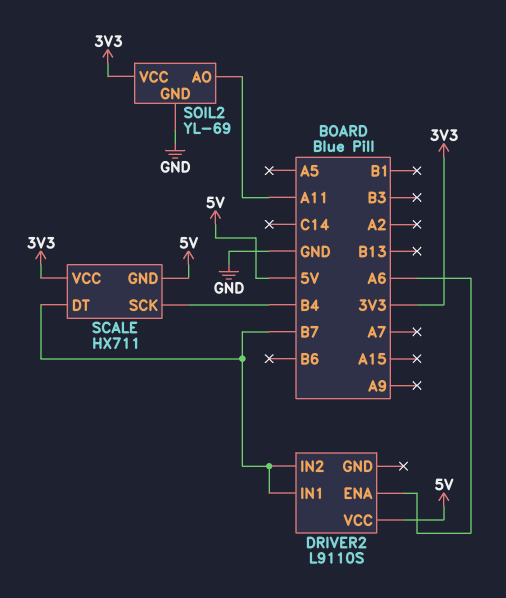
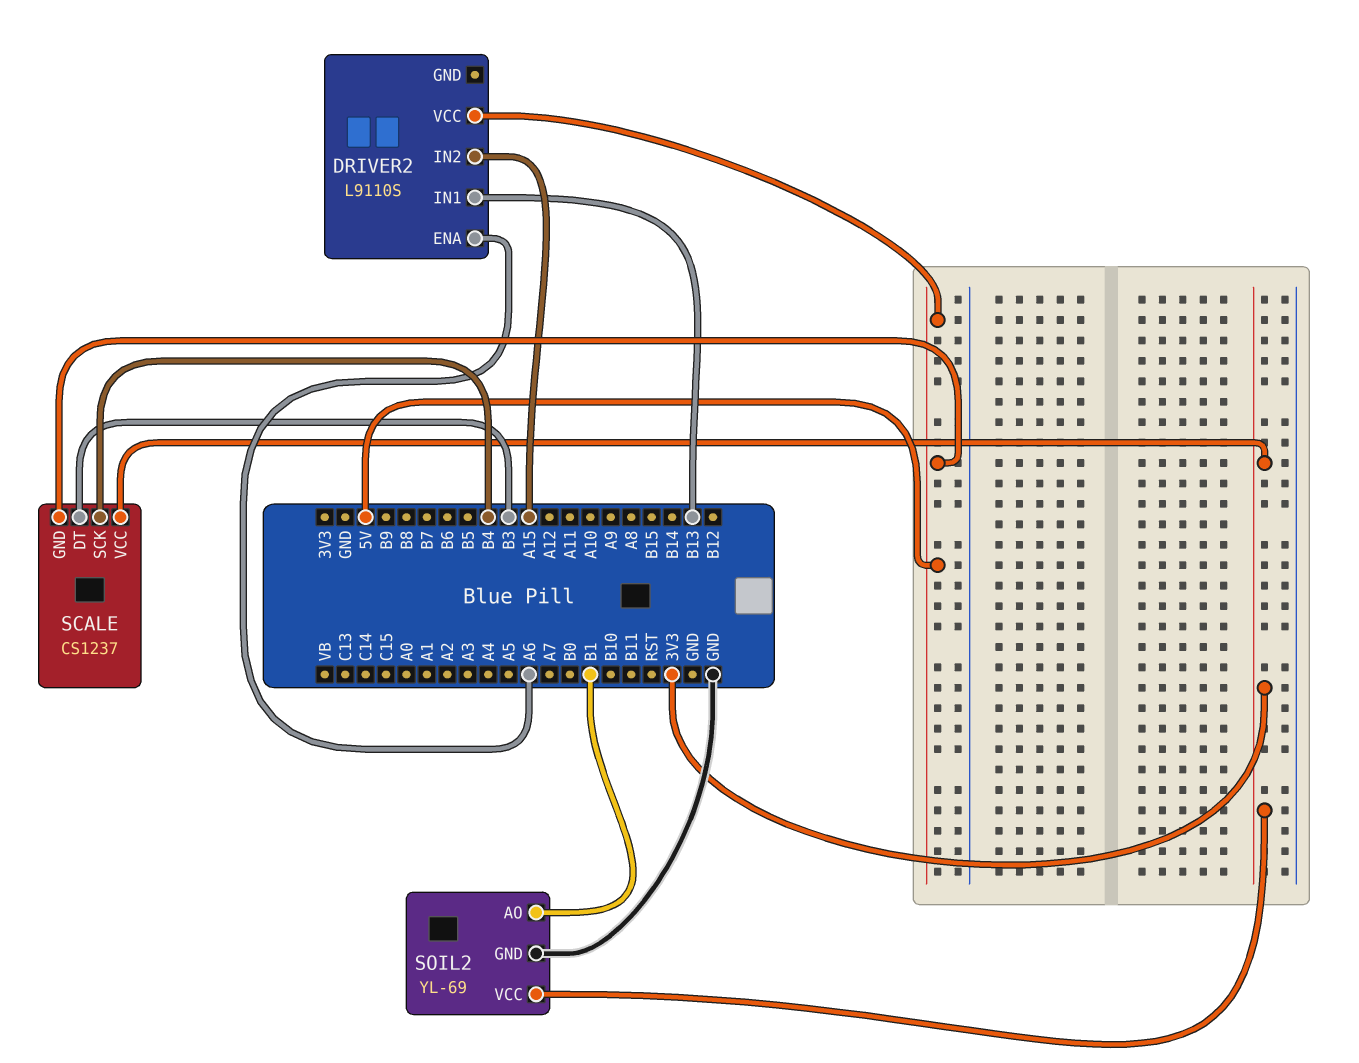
DRIVER2 pin IN1: B7 -> B13
DRIVER2 pin IN2: B7 -> A15
SCALE: HX711 -> CS1237
SCALE pin DT: B7 -> B3
SOIL2 pin AO: A11 -> B1

